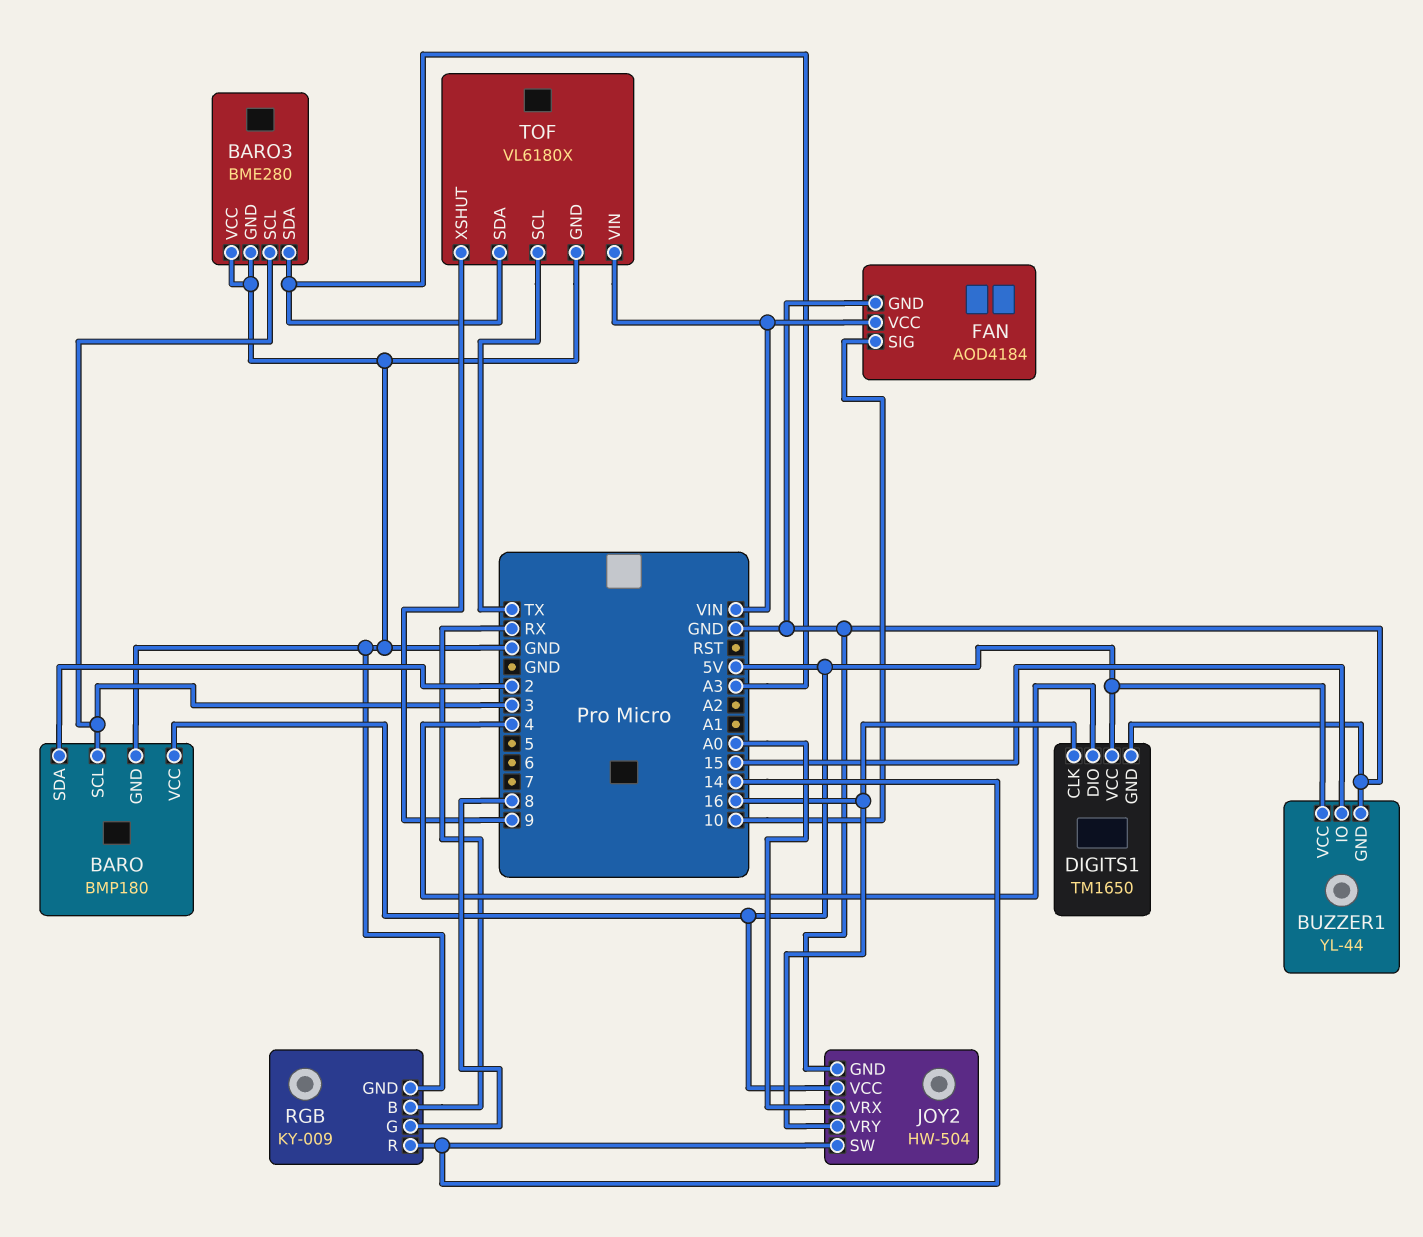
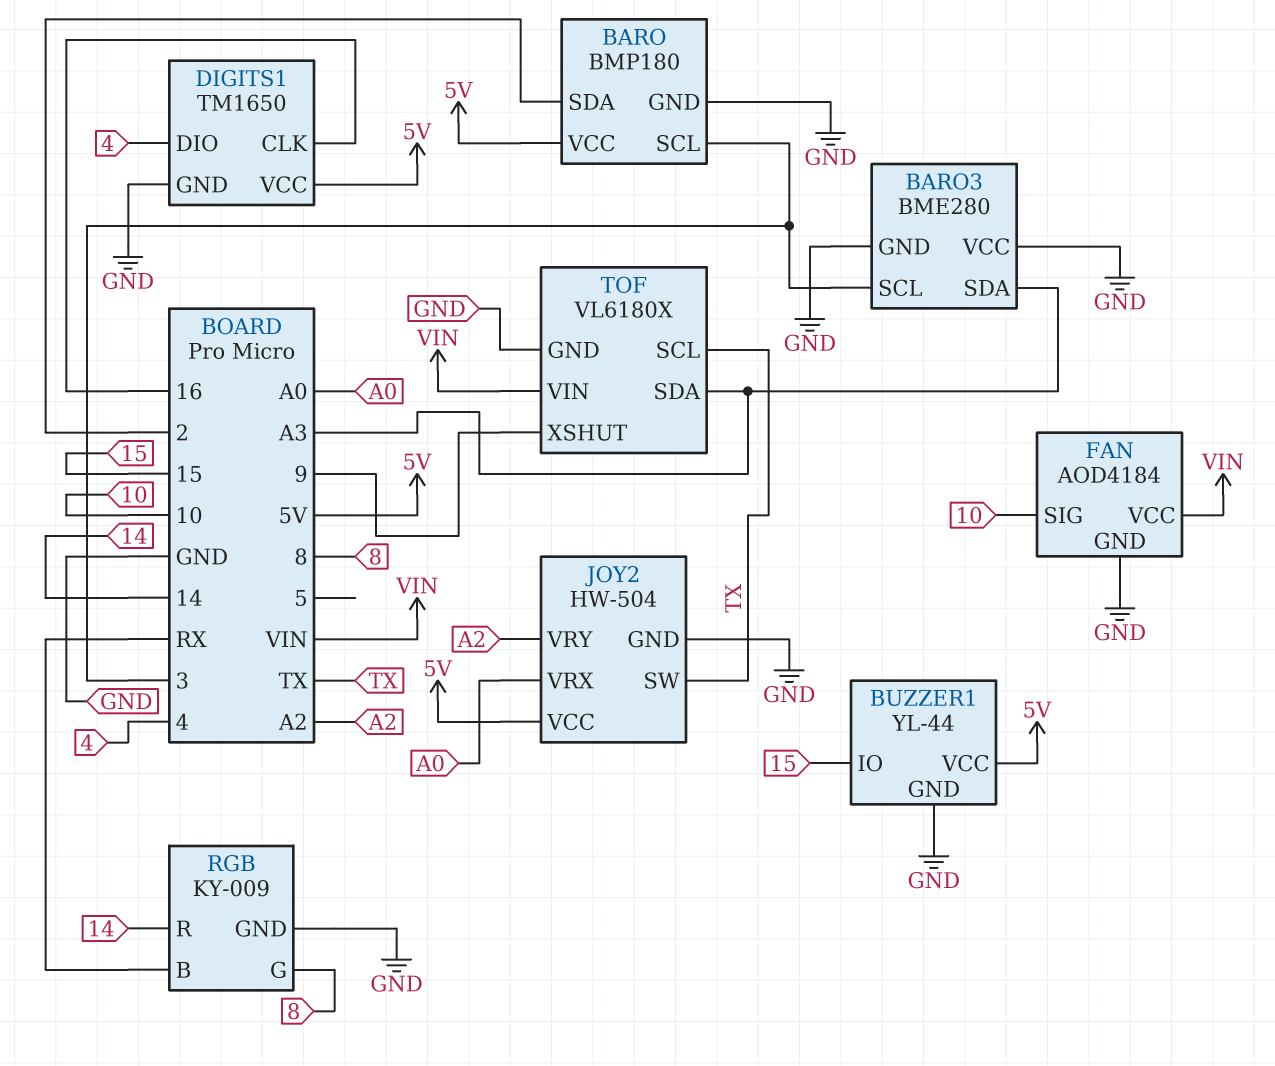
JOY2 pin SW: 14 -> TX
JOY2 pin VRY: 16 -> A2

